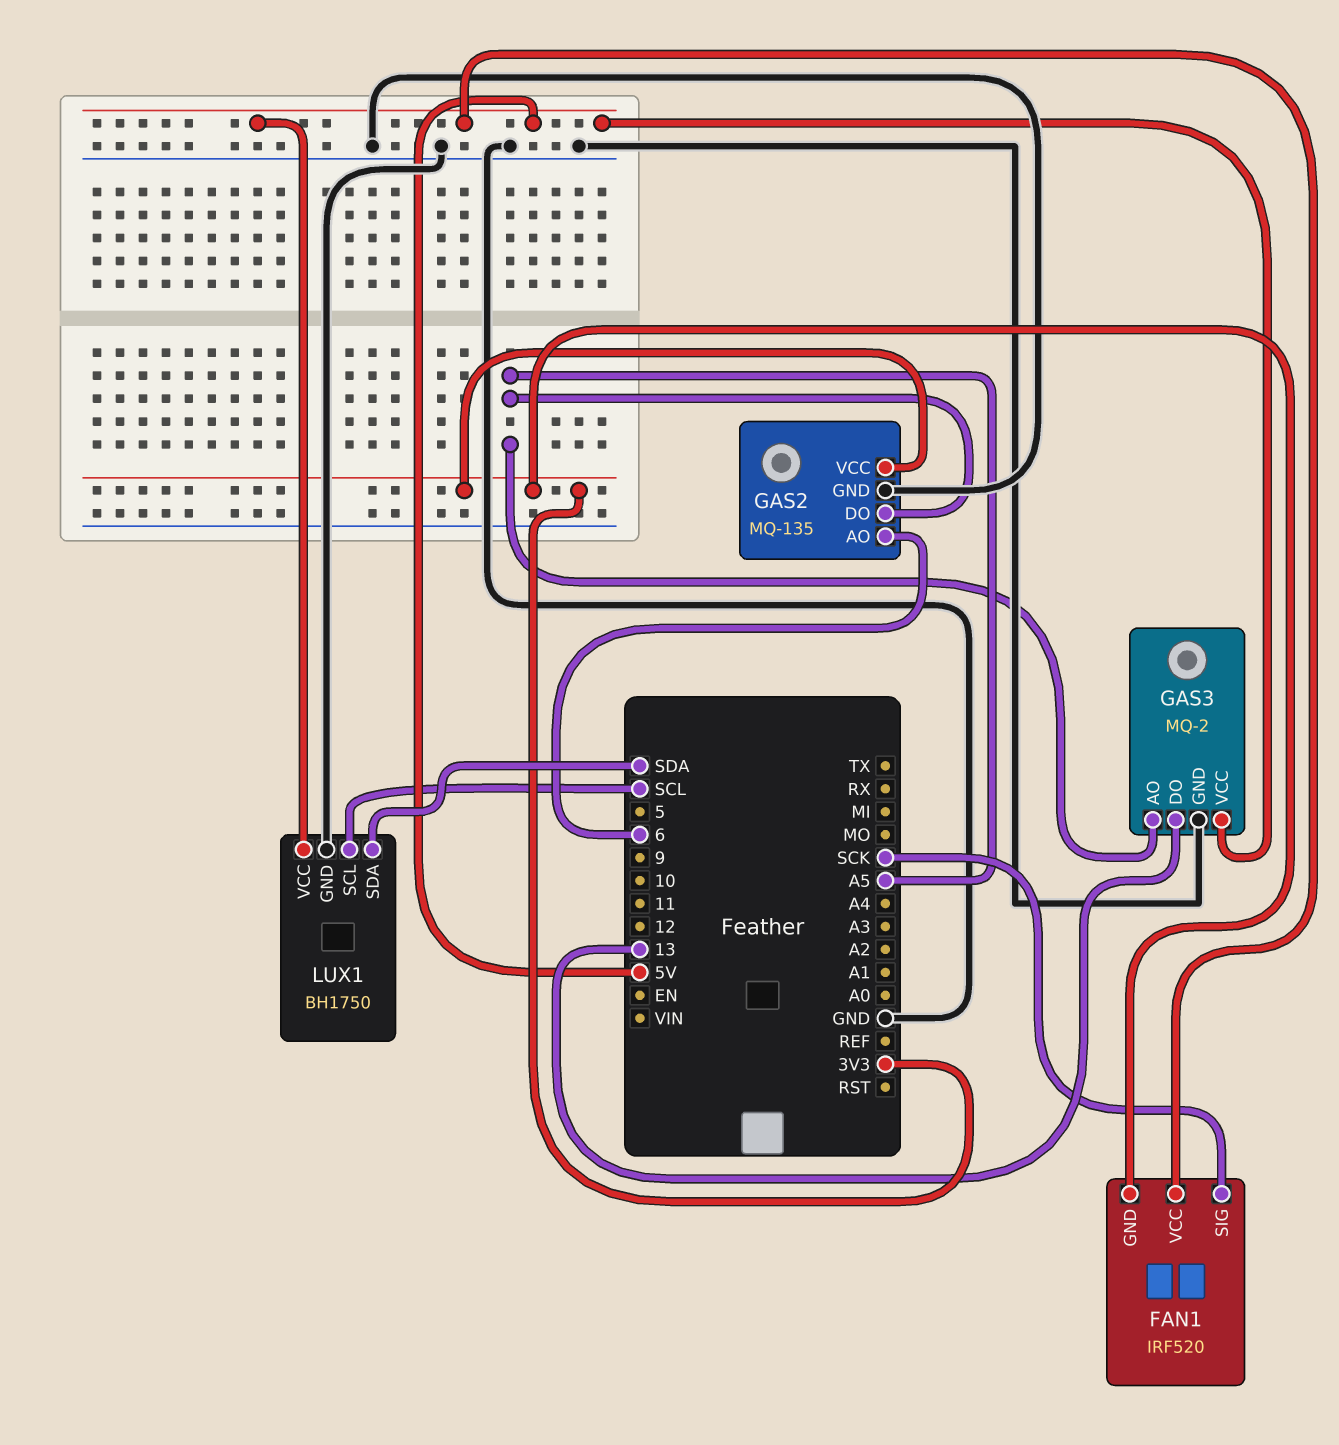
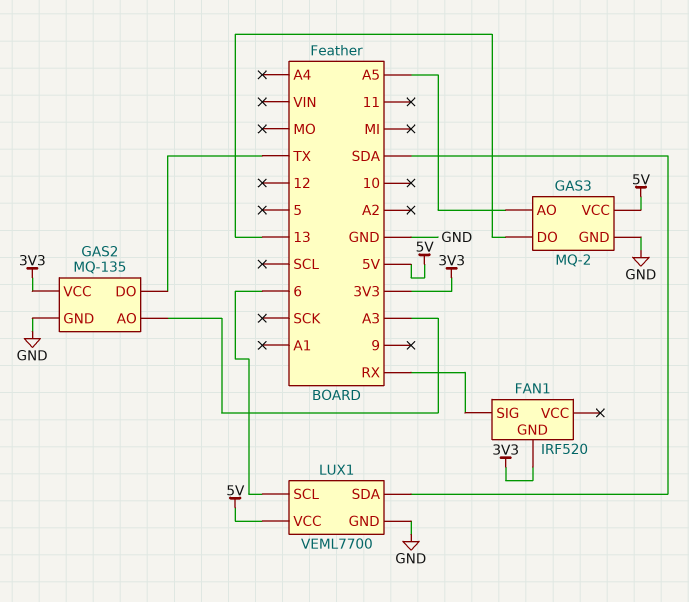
FAN1 pin SIG: SCK -> RX
FAN1 pin VCC: 5V -> none
GAS2 pin AO: 6 -> A3
GAS2 pin DO: A5 -> TX
LUX1: BH1750 -> VEML7700
LUX1 pin SCL: SCL -> 6

